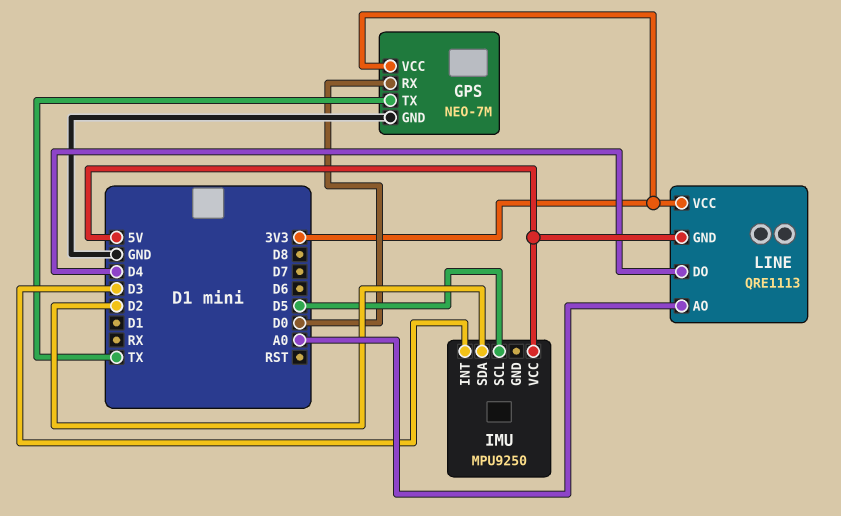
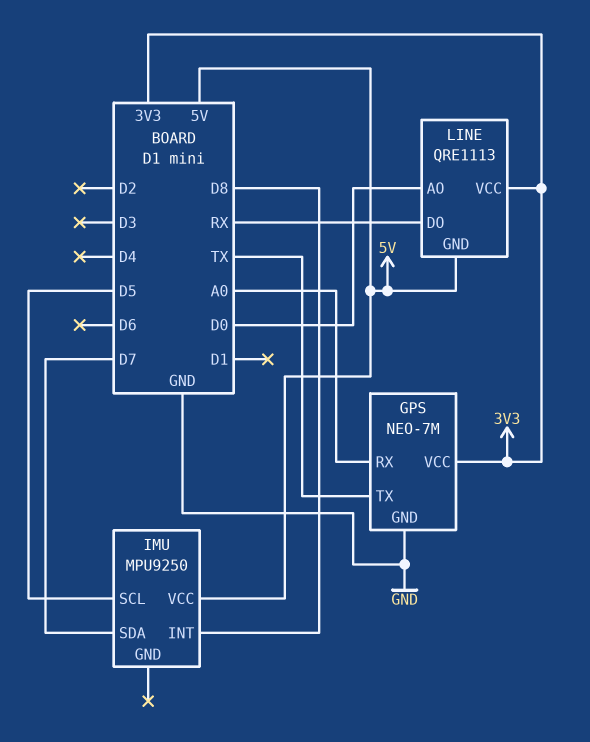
GPS pin RX: D0 -> A0
IMU pin INT: D3 -> D8
IMU pin SDA: D2 -> D7
LINE pin AO: A0 -> D0
LINE pin DO: D4 -> RX

